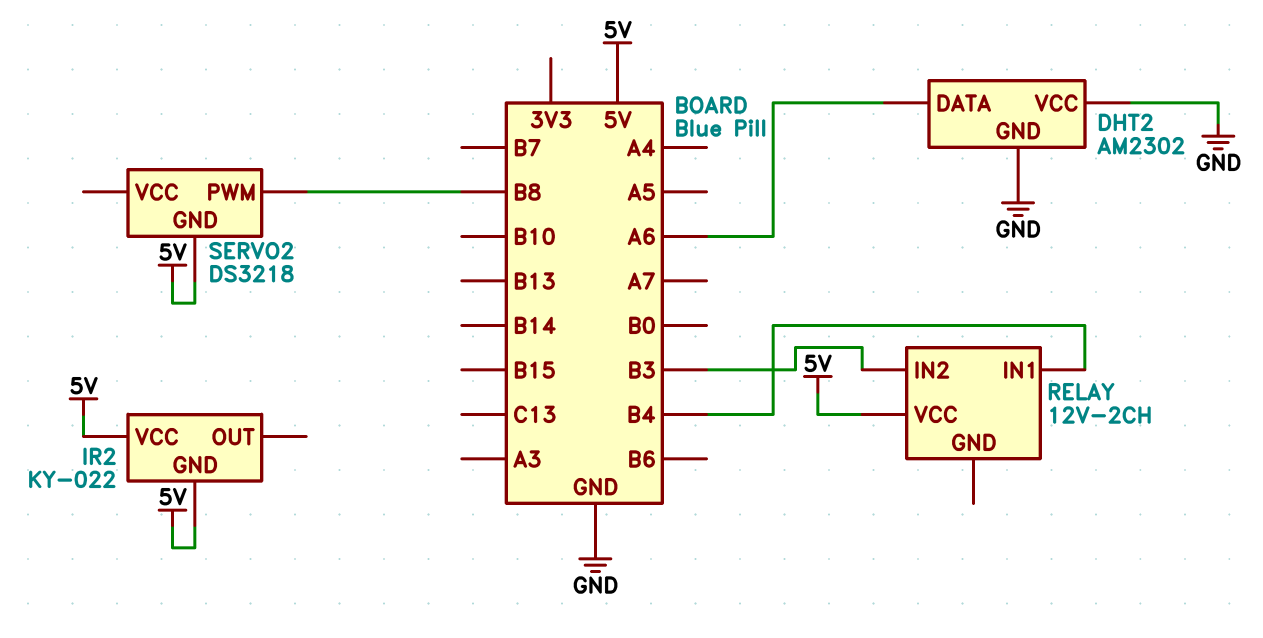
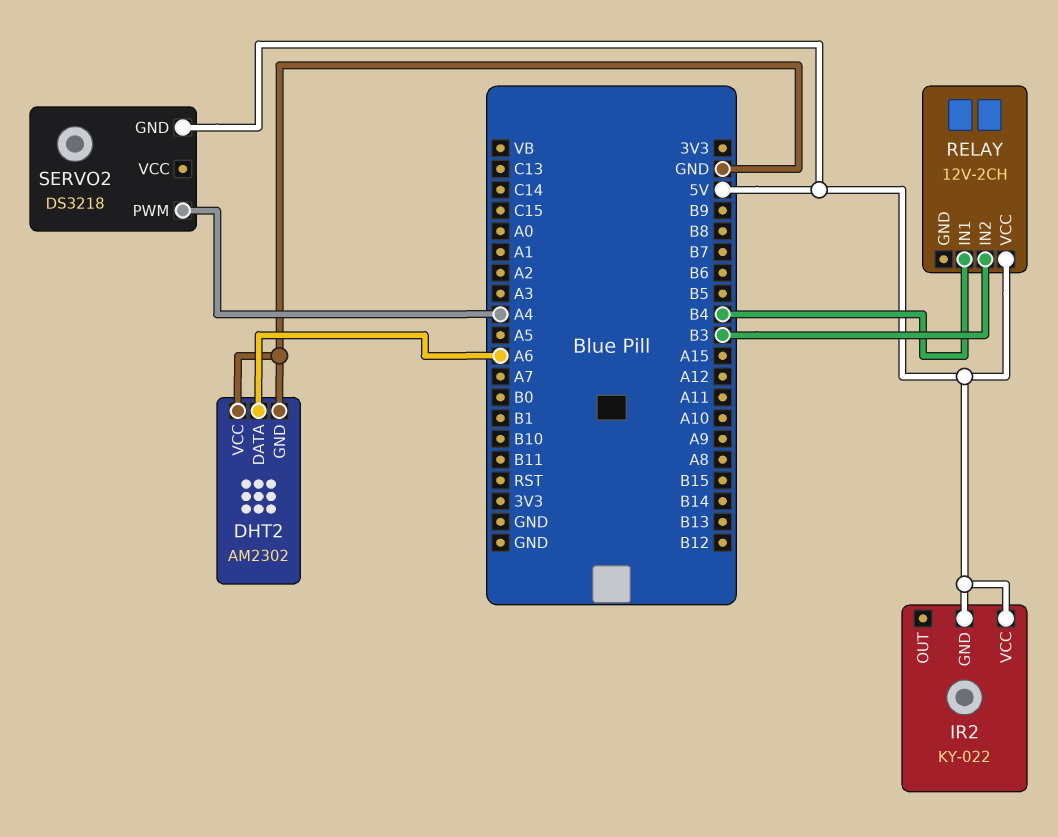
SERVO2 pin PWM: B8 -> A4

